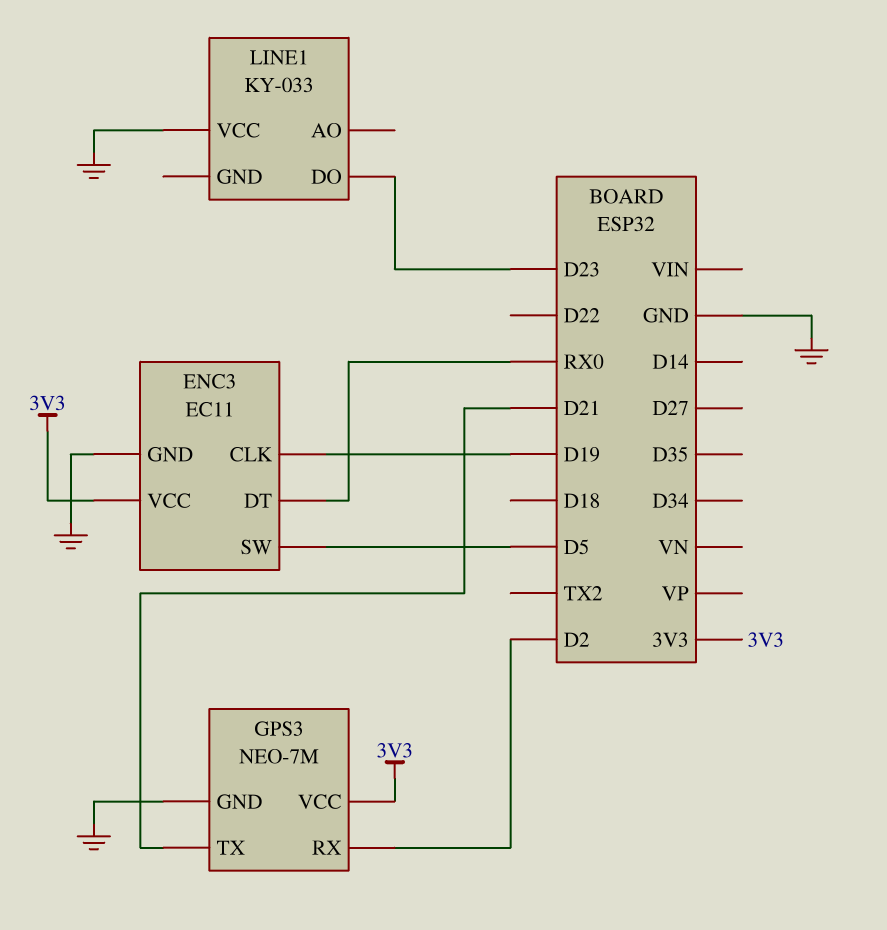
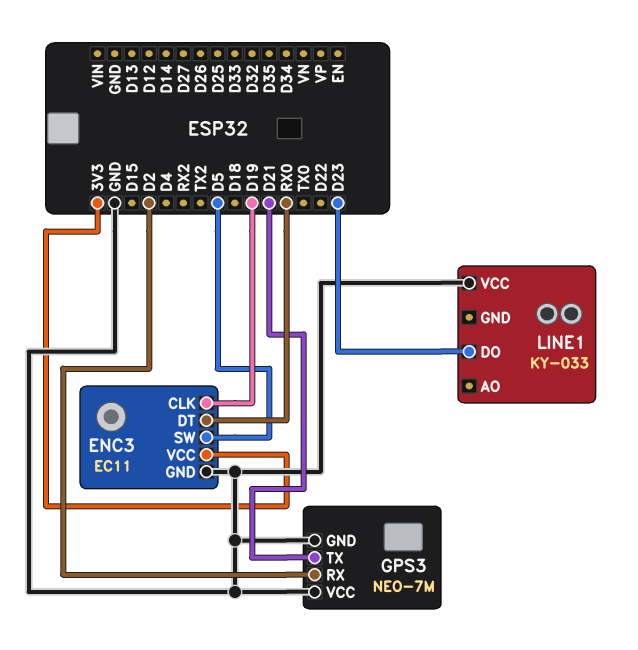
GPS3 pin VCC: 3V3 -> GND

